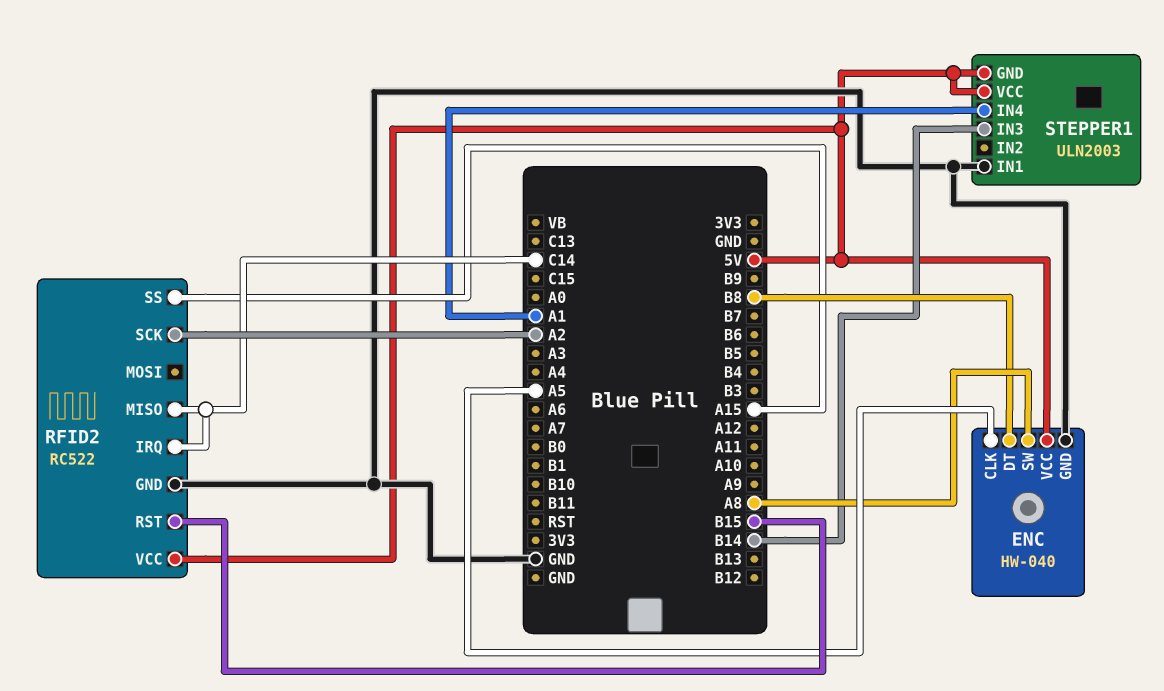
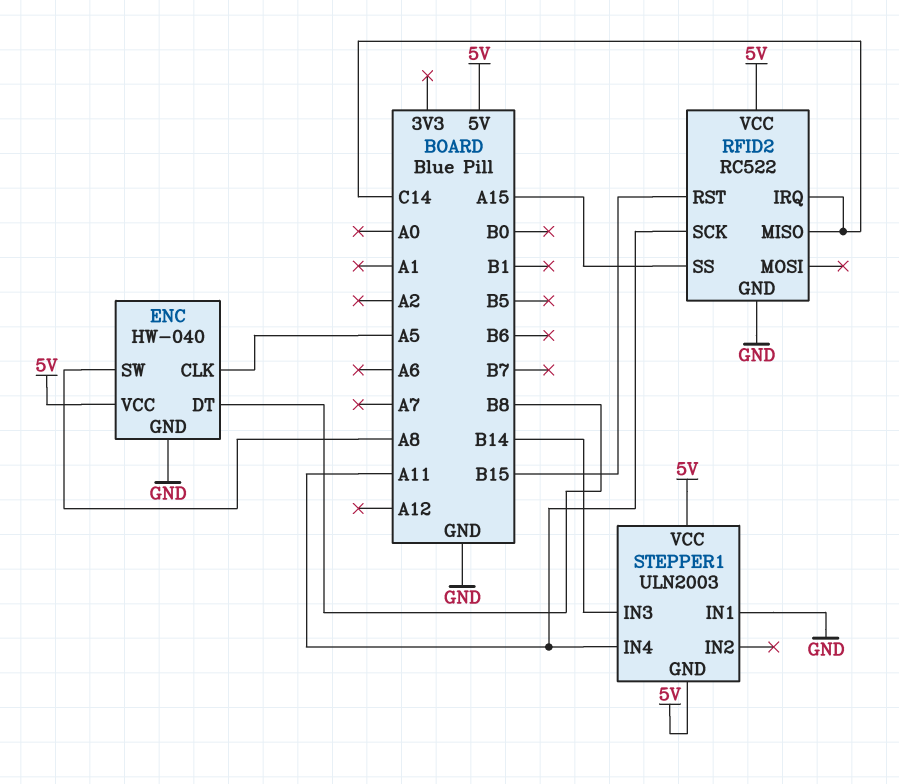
RFID2 pin SCK: A2 -> A11
STEPPER1 pin IN4: A1 -> A11

